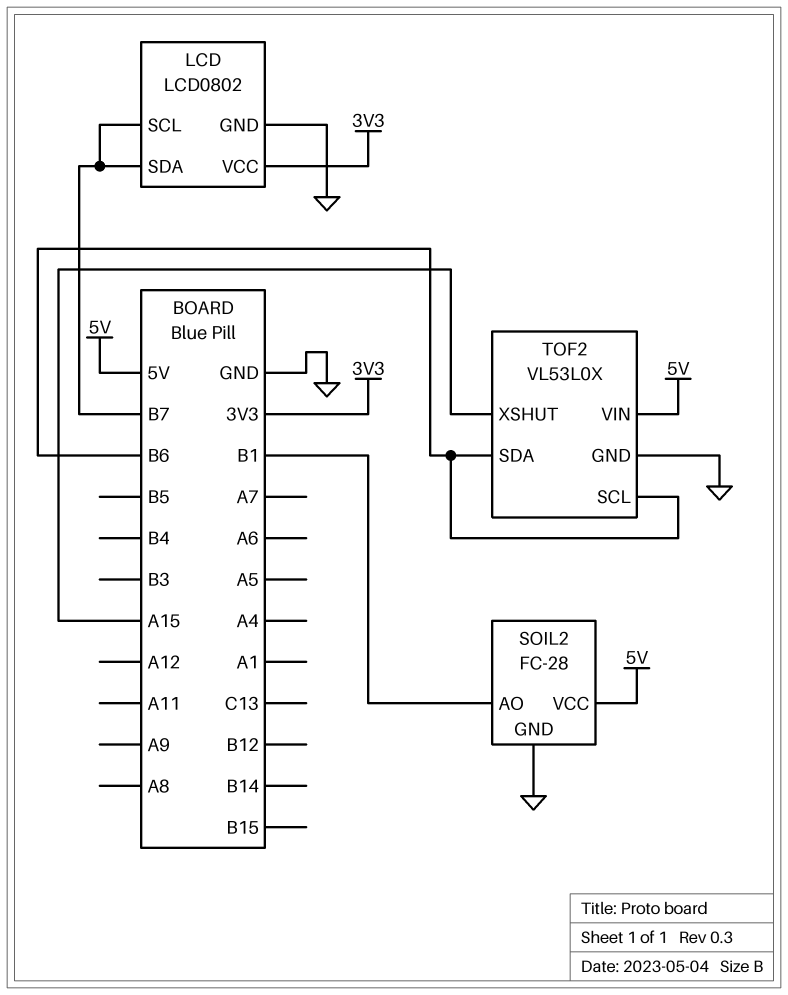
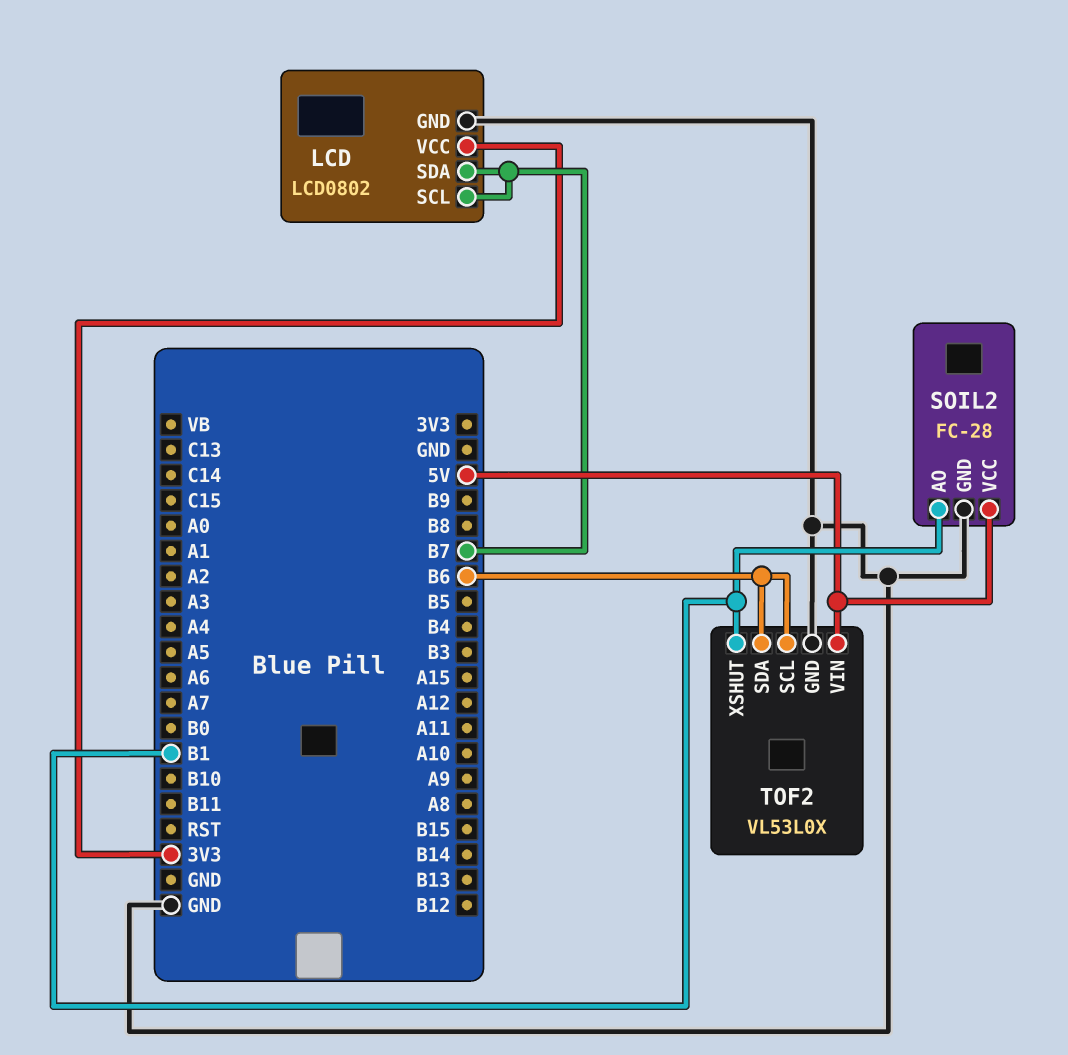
TOF2 pin XSHUT: A15 -> B1

